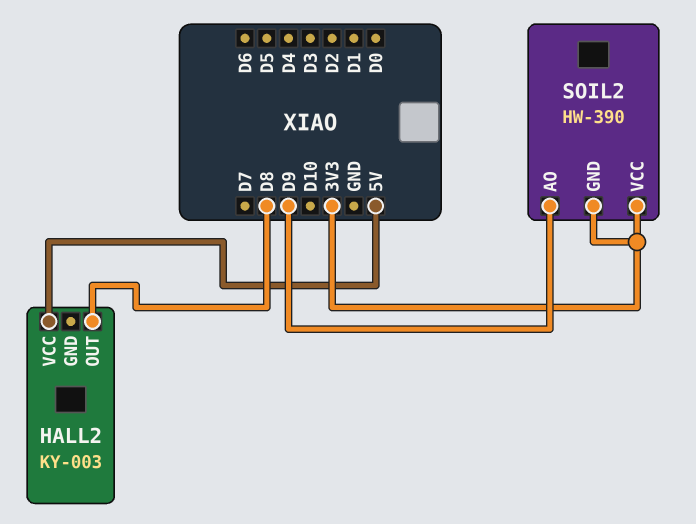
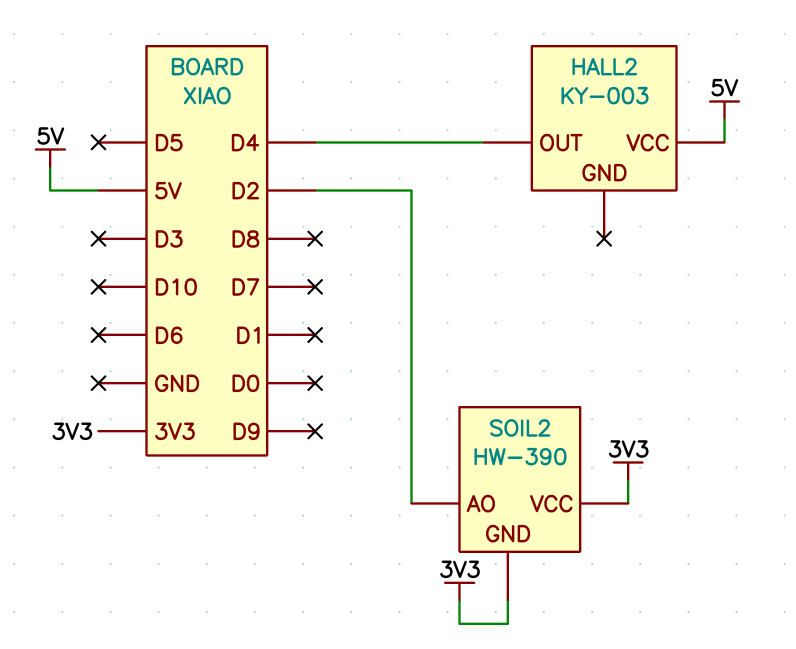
HALL2 pin OUT: D8 -> D4
SOIL2 pin AO: D9 -> D2

